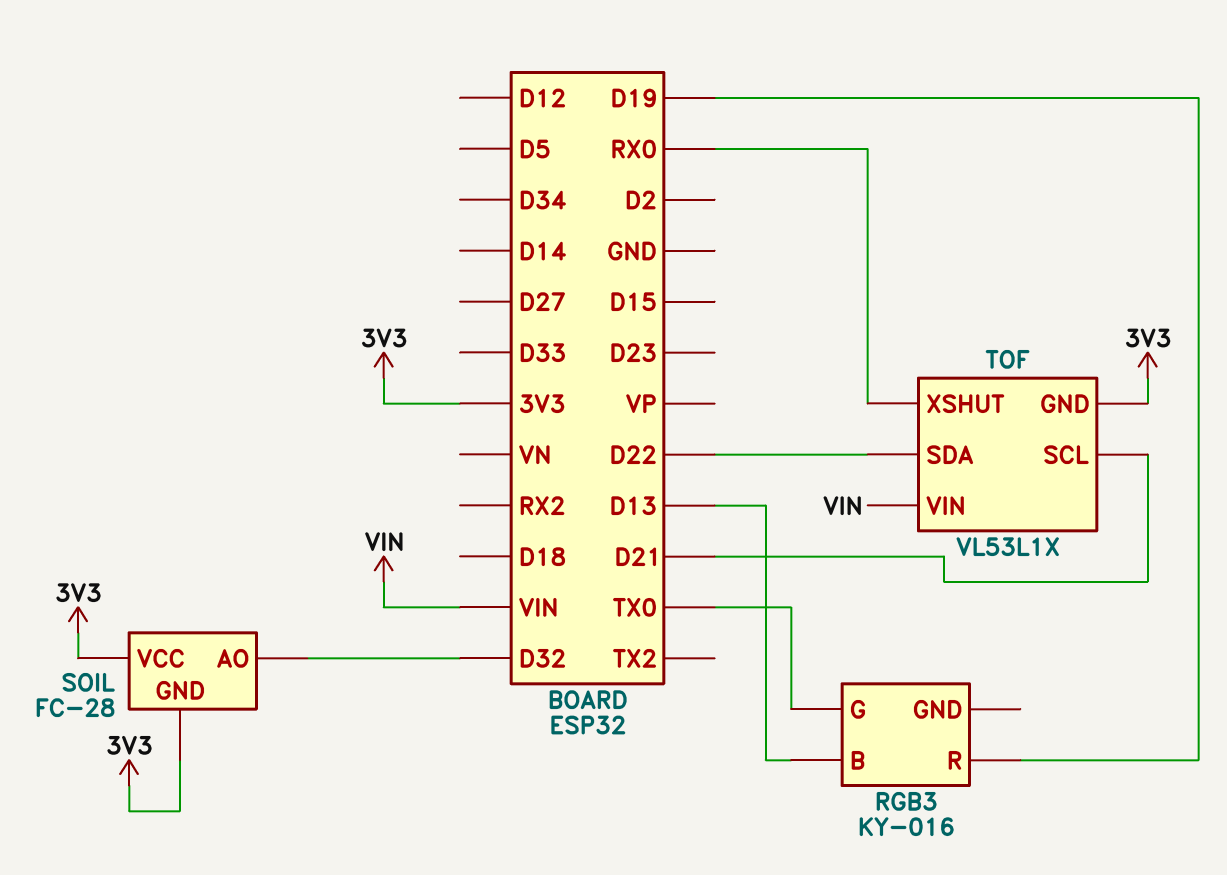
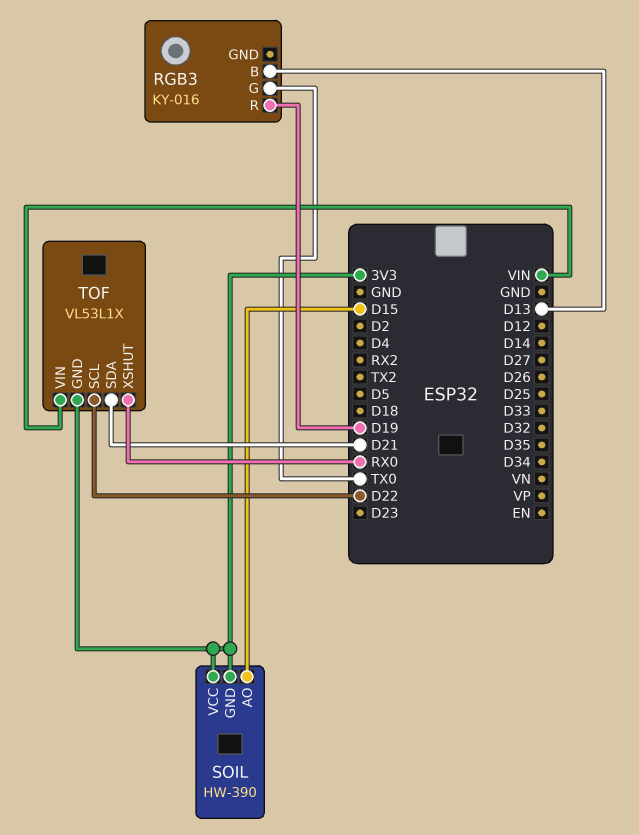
SOIL: FC-28 -> HW-390
SOIL pin AO: D32 -> D15
TOF pin SCL: D21 -> D22
TOF pin SDA: D22 -> D21

